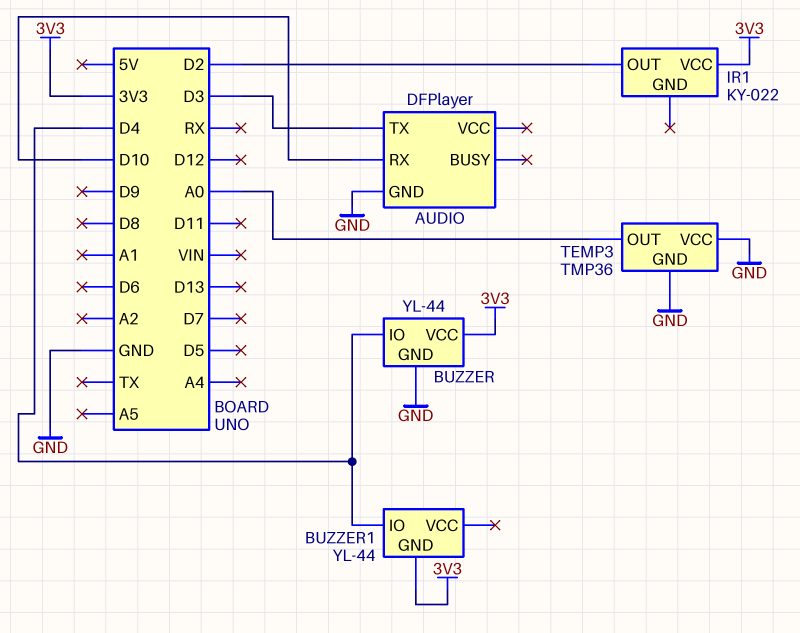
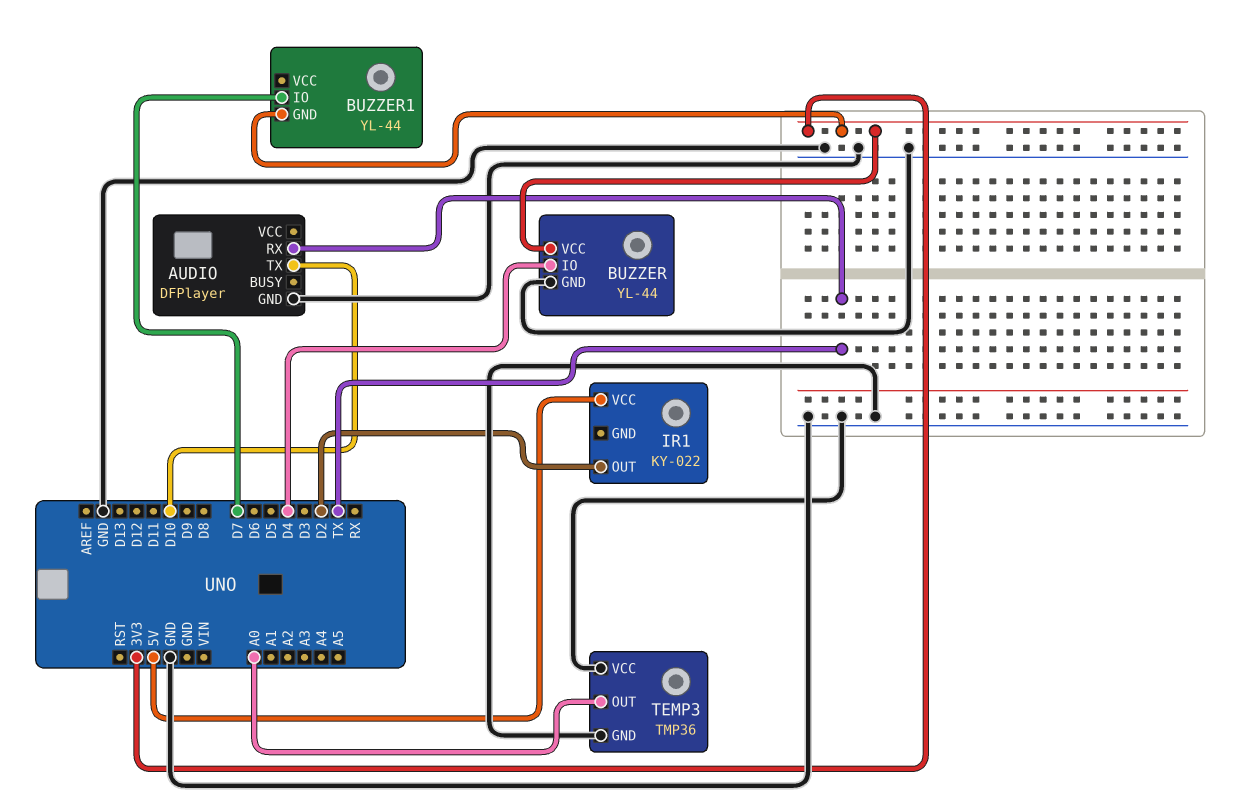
AUDIO pin RX: D10 -> TX
AUDIO pin TX: D3 -> D10
BUZZER1 pin IO: D4 -> D7
IR1 pin VCC: 3V3 -> 5V

